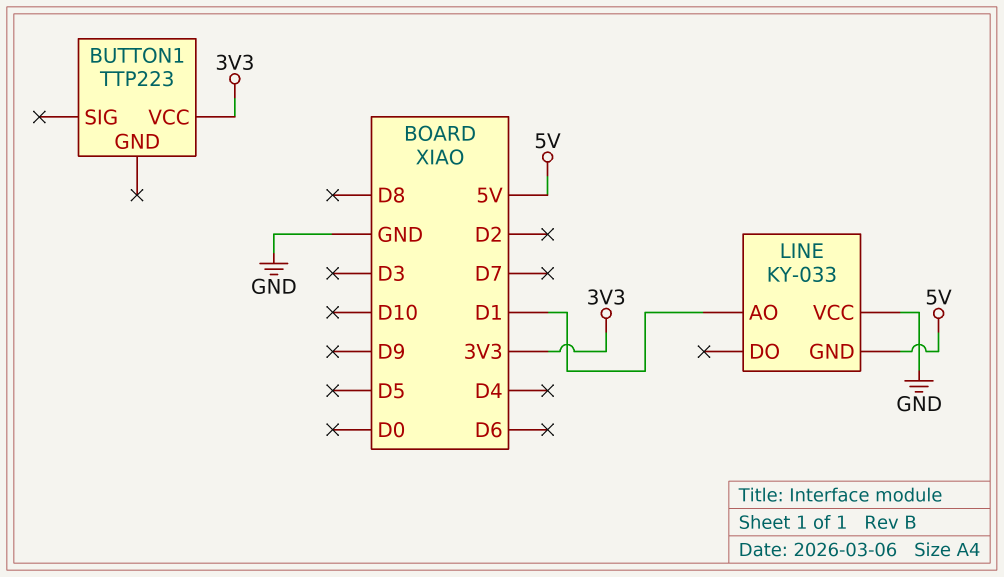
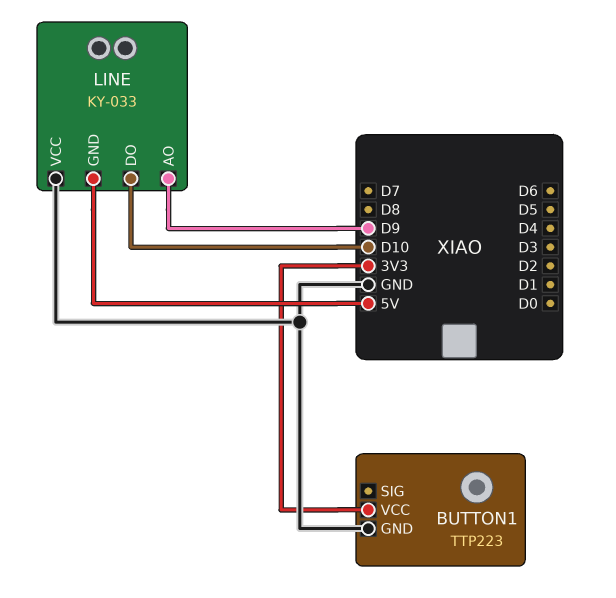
BUTTON1 pin GND: none -> GND
LINE pin AO: D1 -> D9
LINE pin DO: none -> D10

